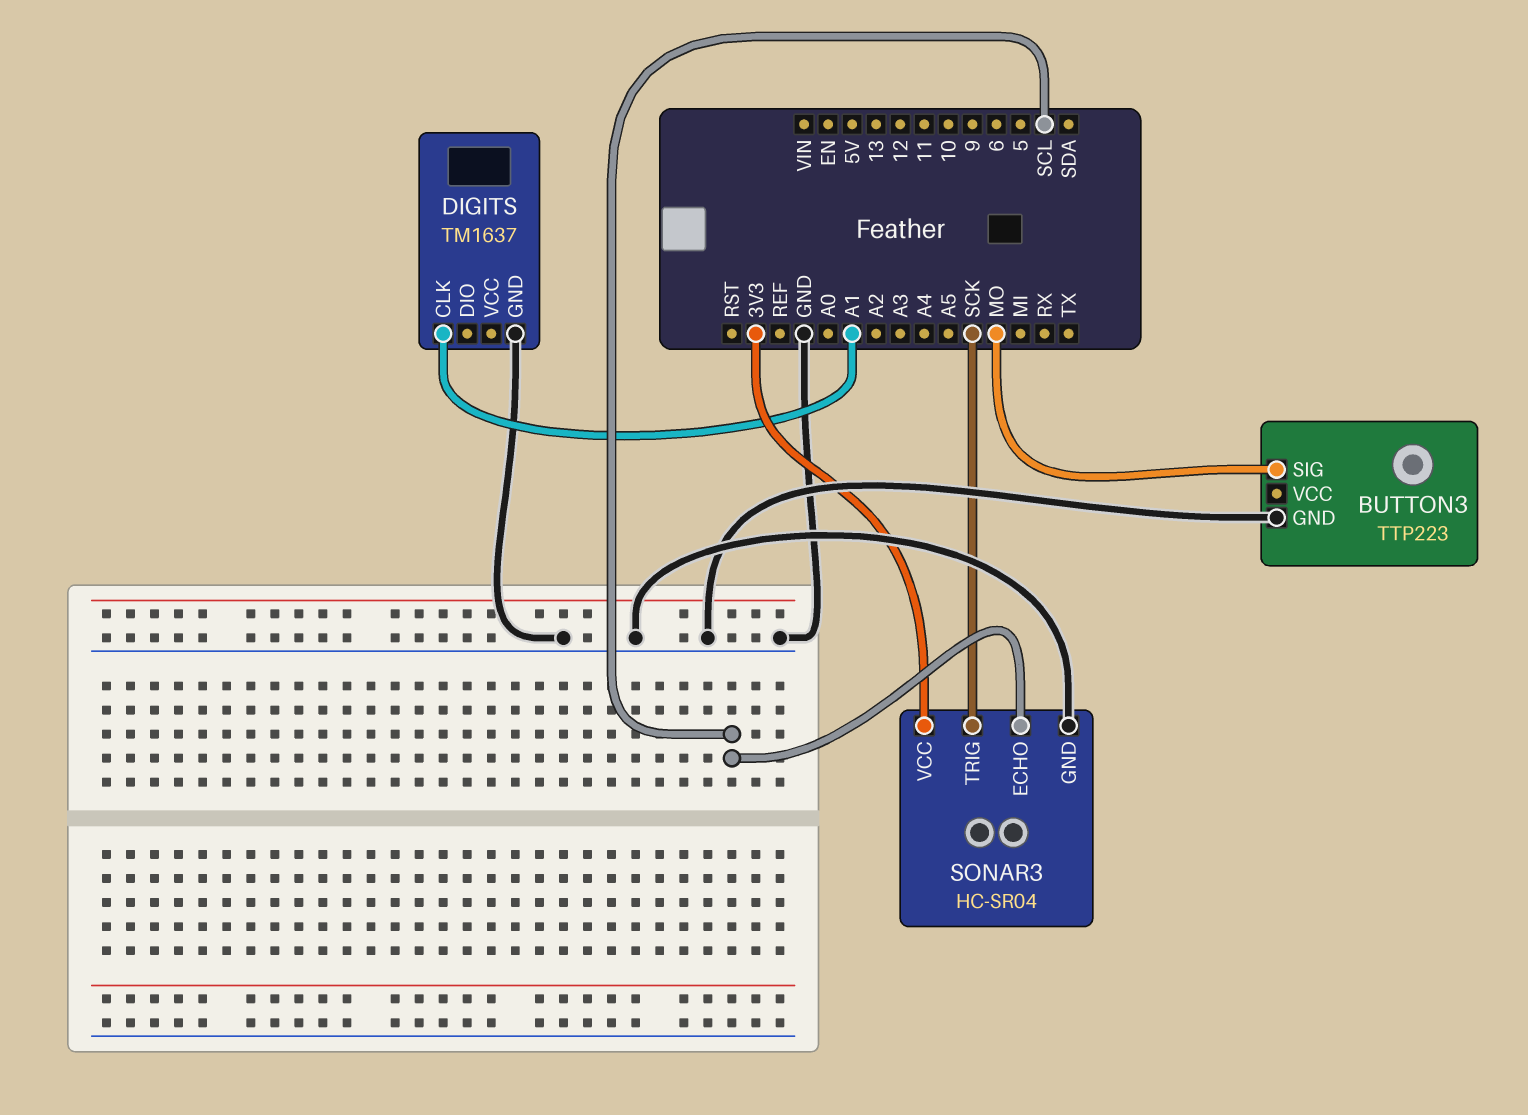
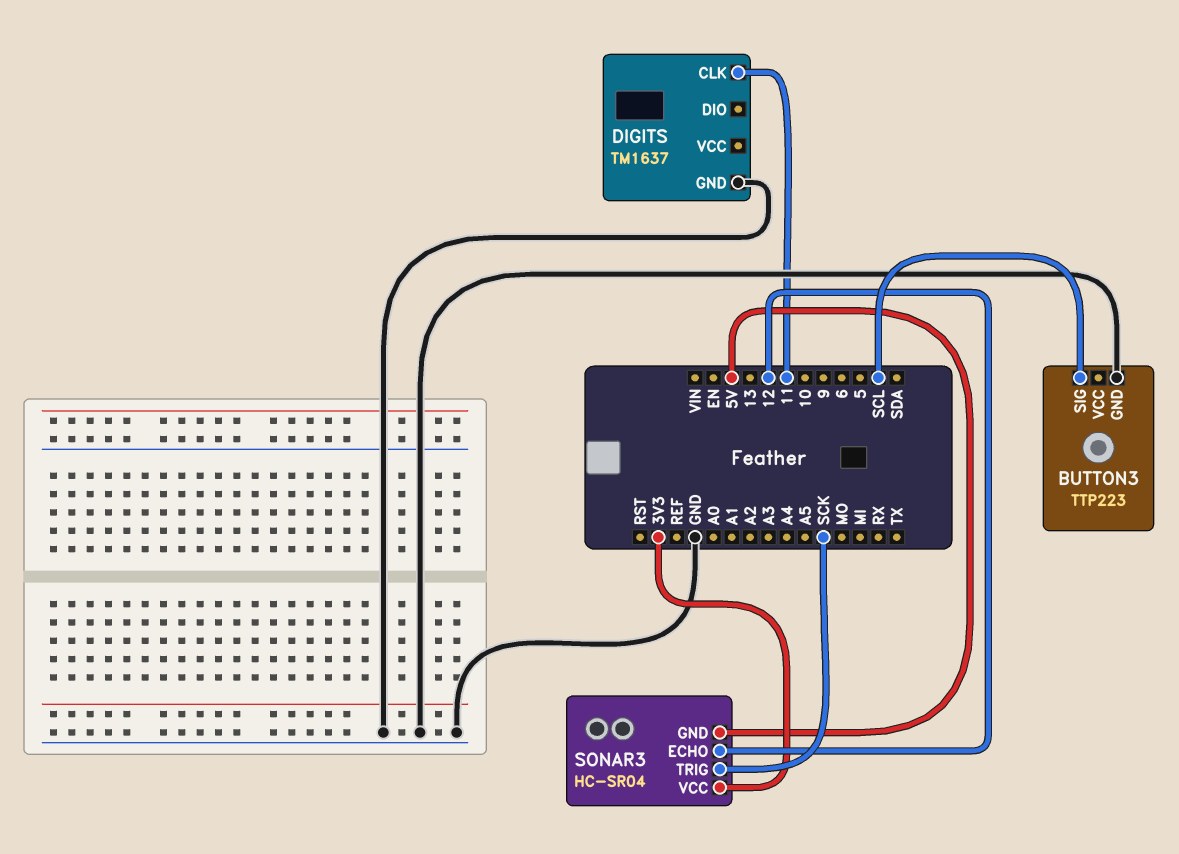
BUTTON3 pin SIG: MO -> SCL
DIGITS pin CLK: A1 -> 11
SONAR3 pin ECHO: SCL -> 12
SONAR3 pin GND: GND -> 5V

